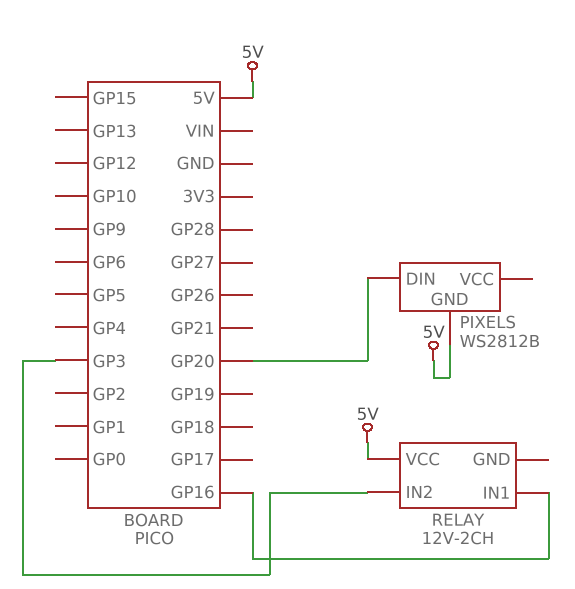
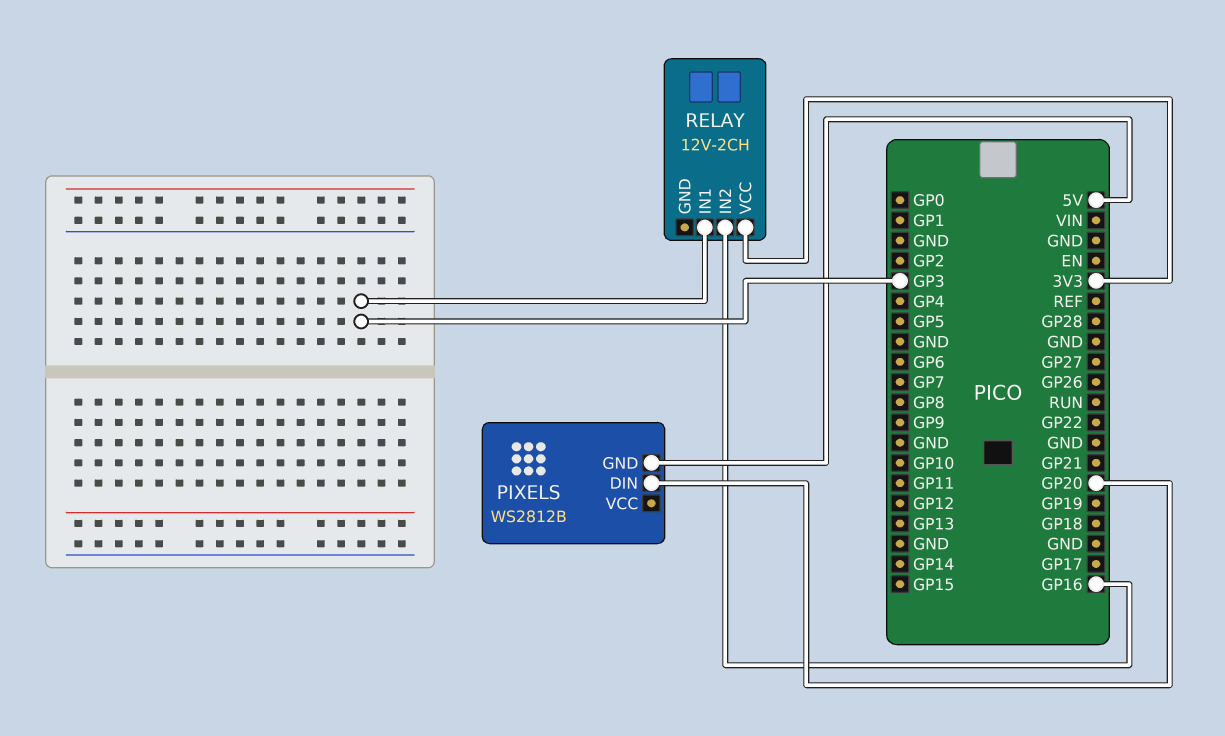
RELAY pin IN1: GP16 -> GP3
RELAY pin IN2: GP3 -> GP16
RELAY pin VCC: 5V -> 3V3

